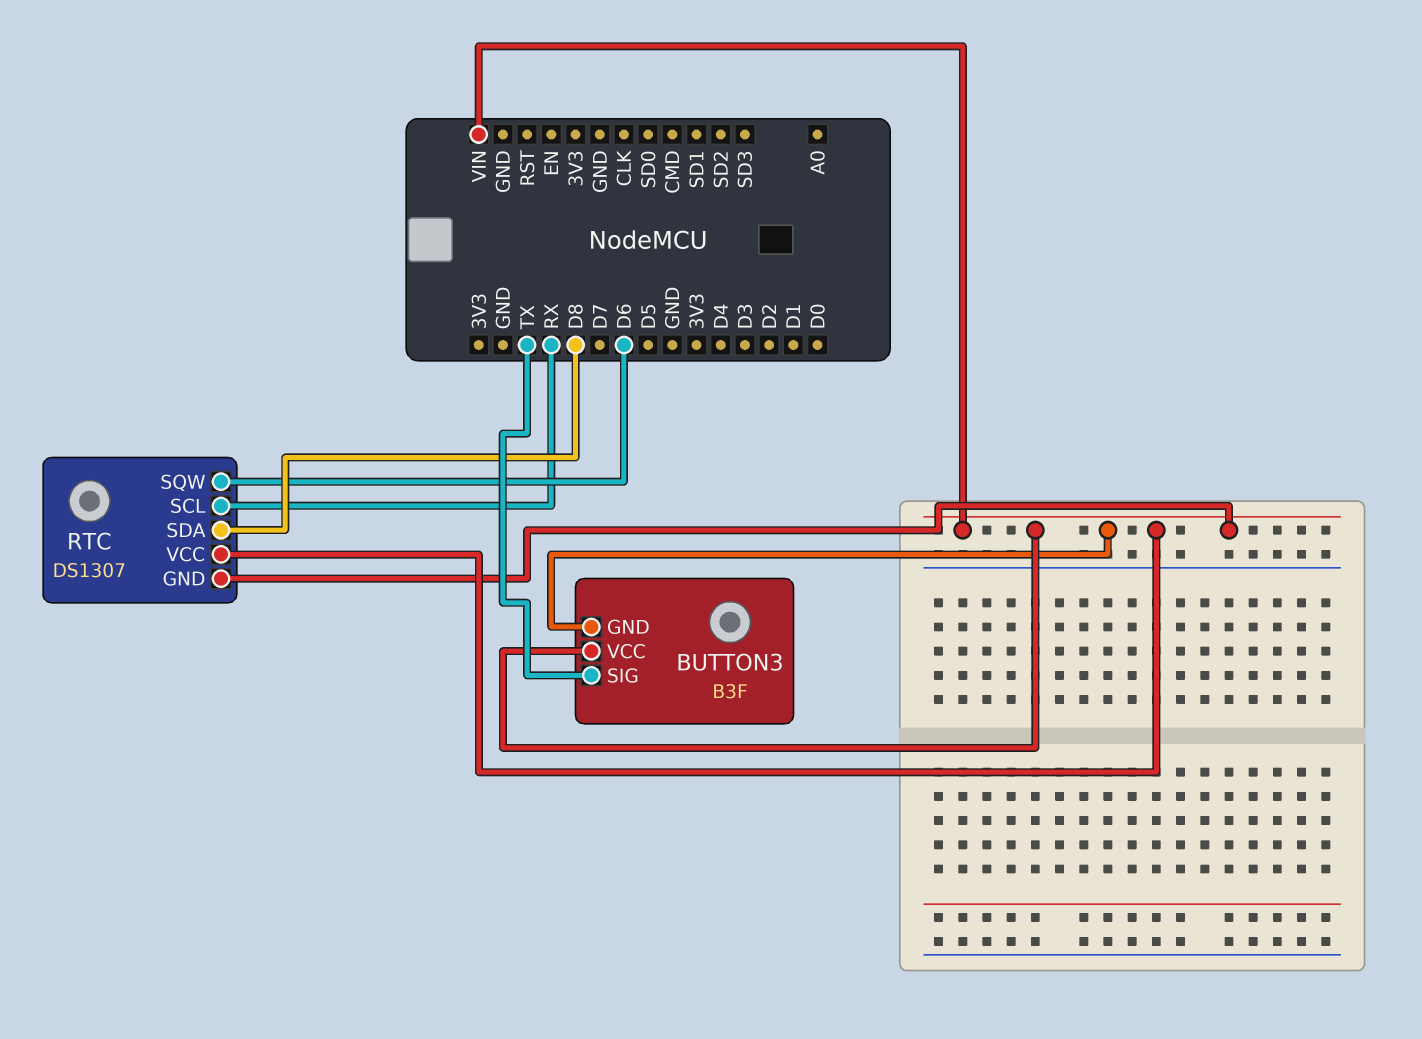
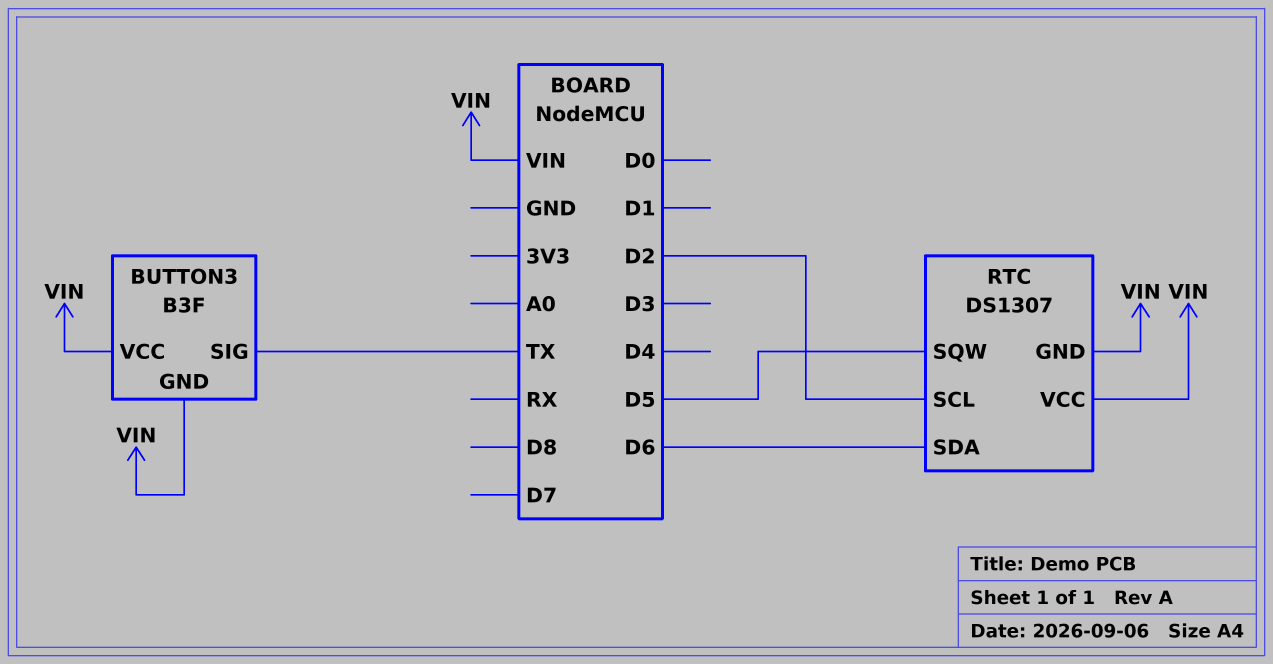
RTC pin SCL: RX -> D2
RTC pin SDA: D8 -> D6
RTC pin SQW: D6 -> D5

